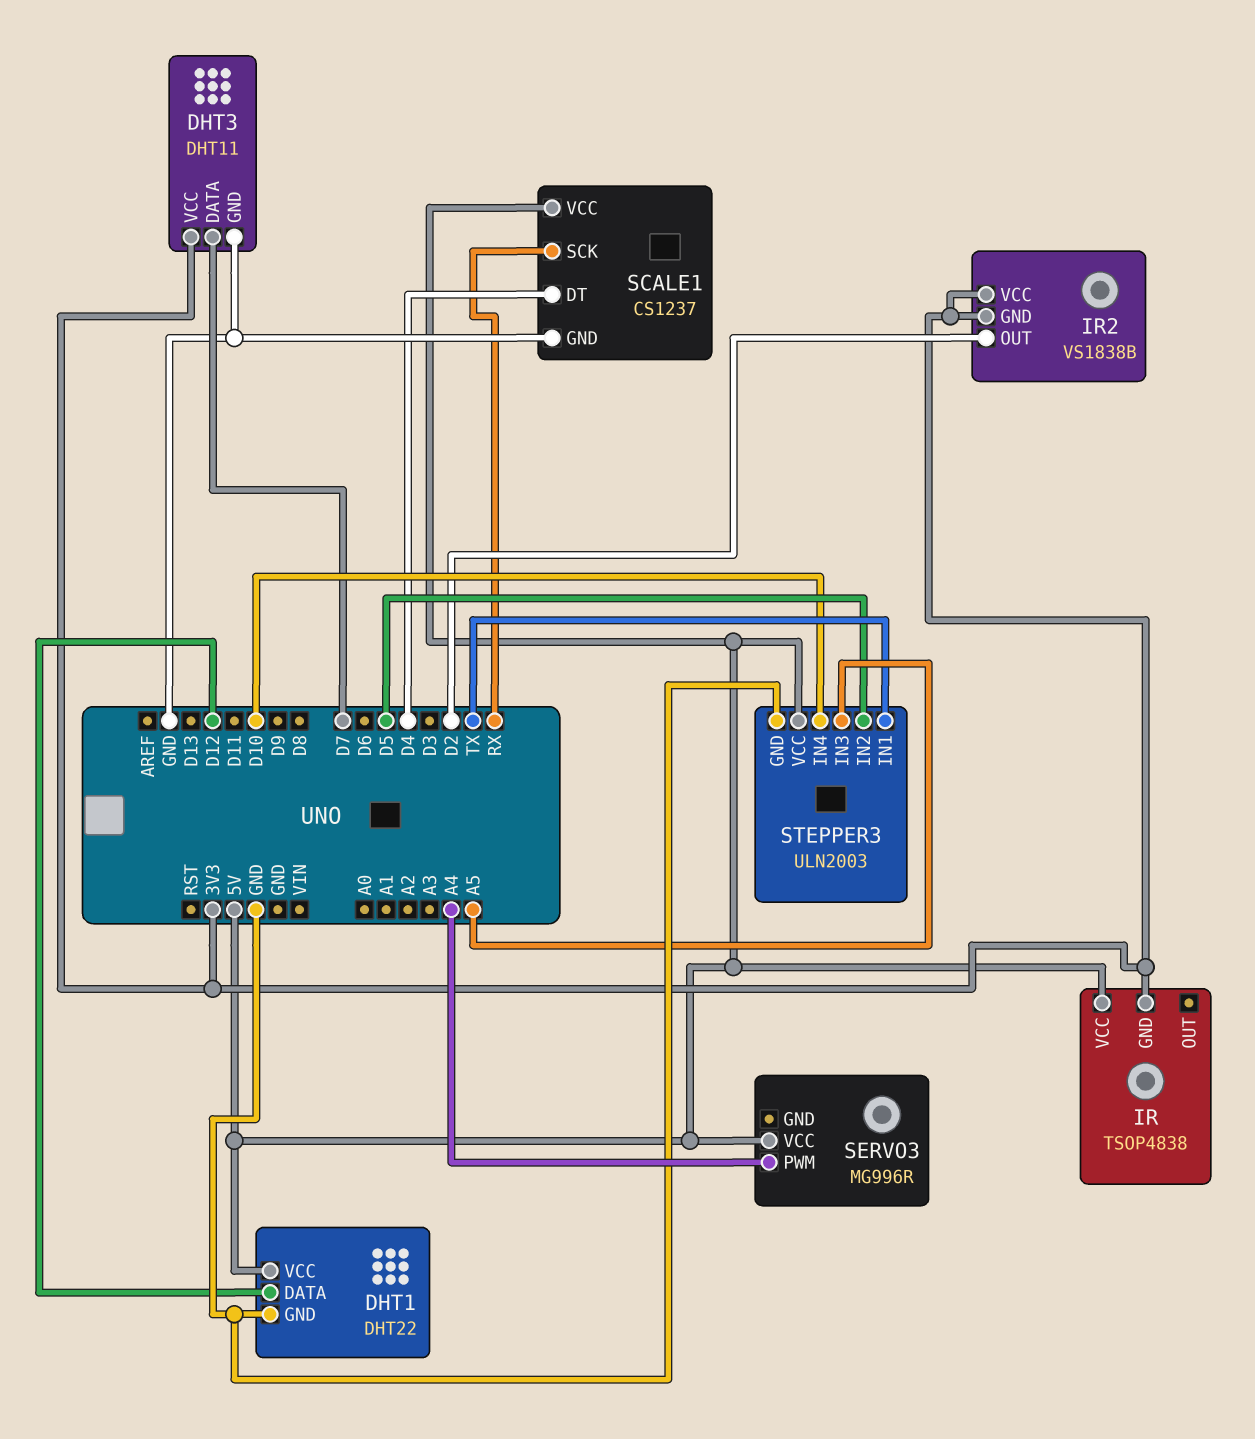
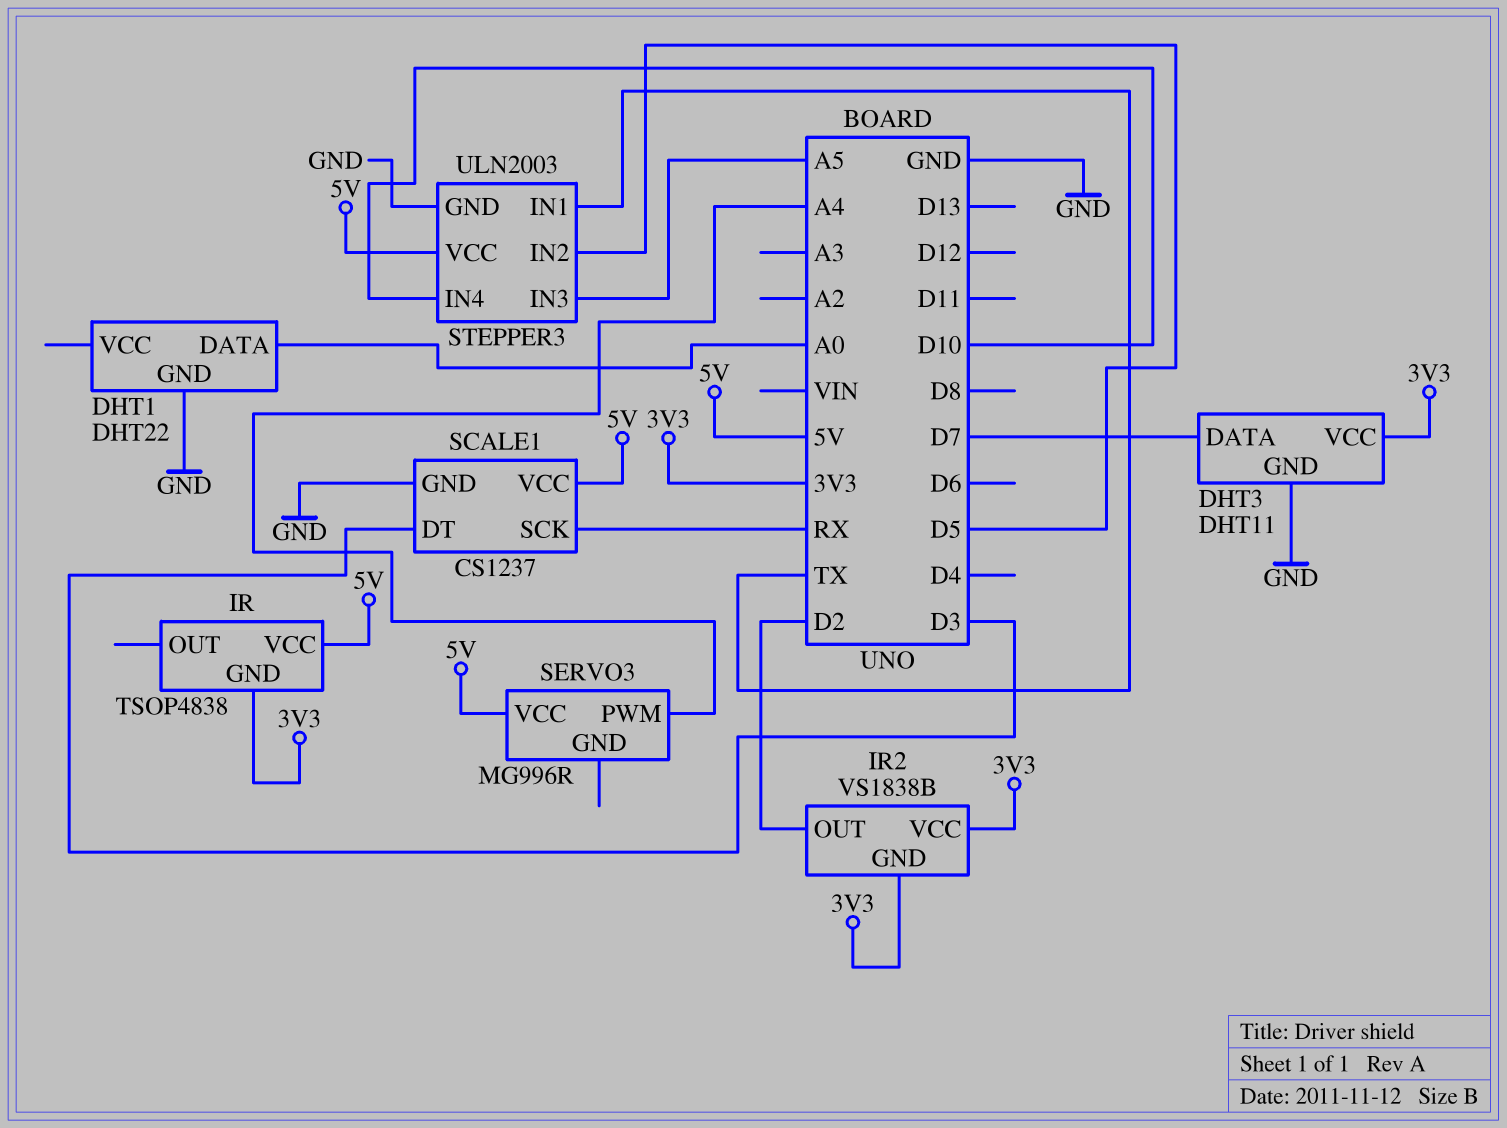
DHT1 pin DATA: D12 -> A0
DHT1 pin VCC: 5V -> none
SCALE1 pin DT: D4 -> D3

